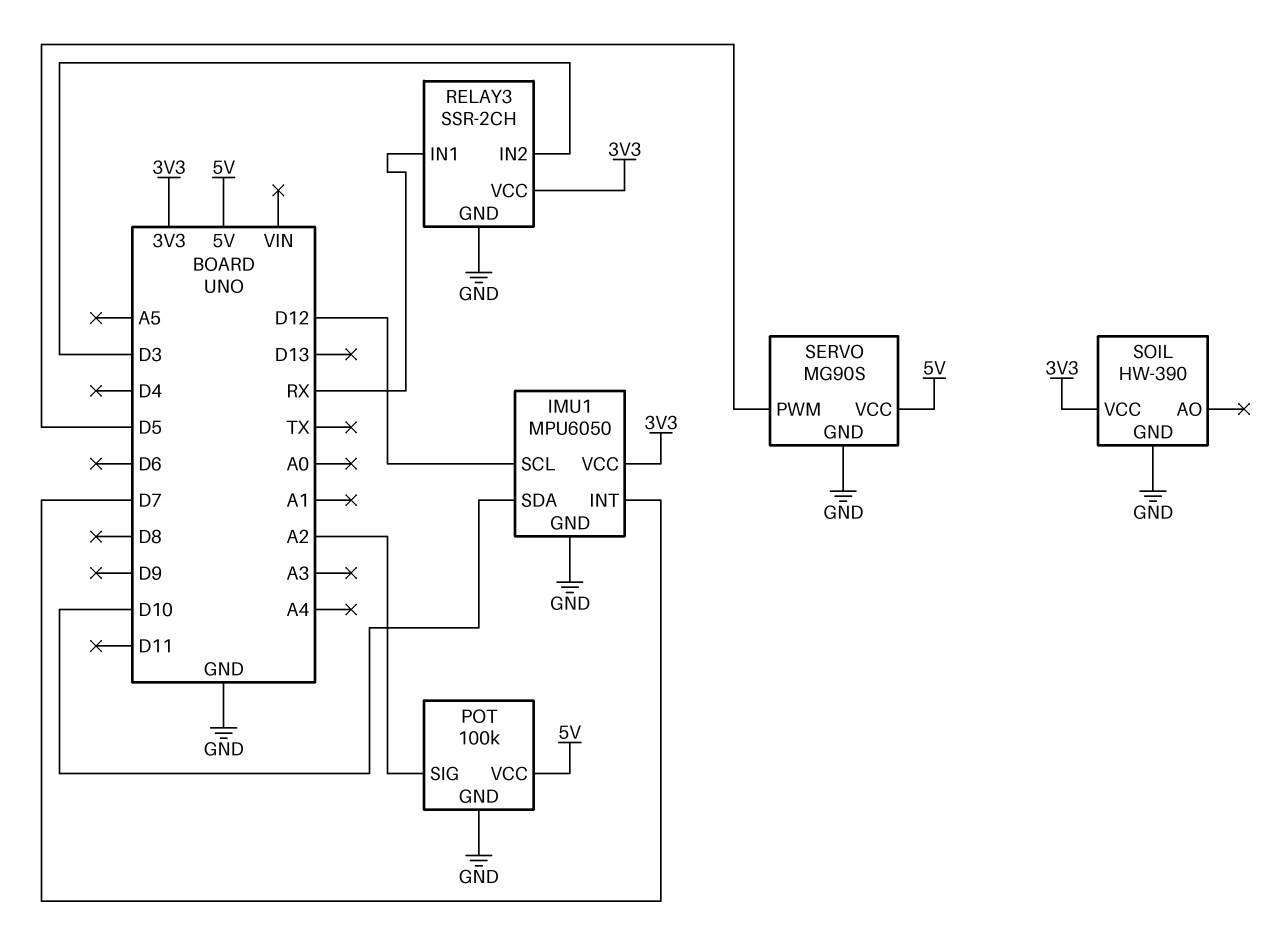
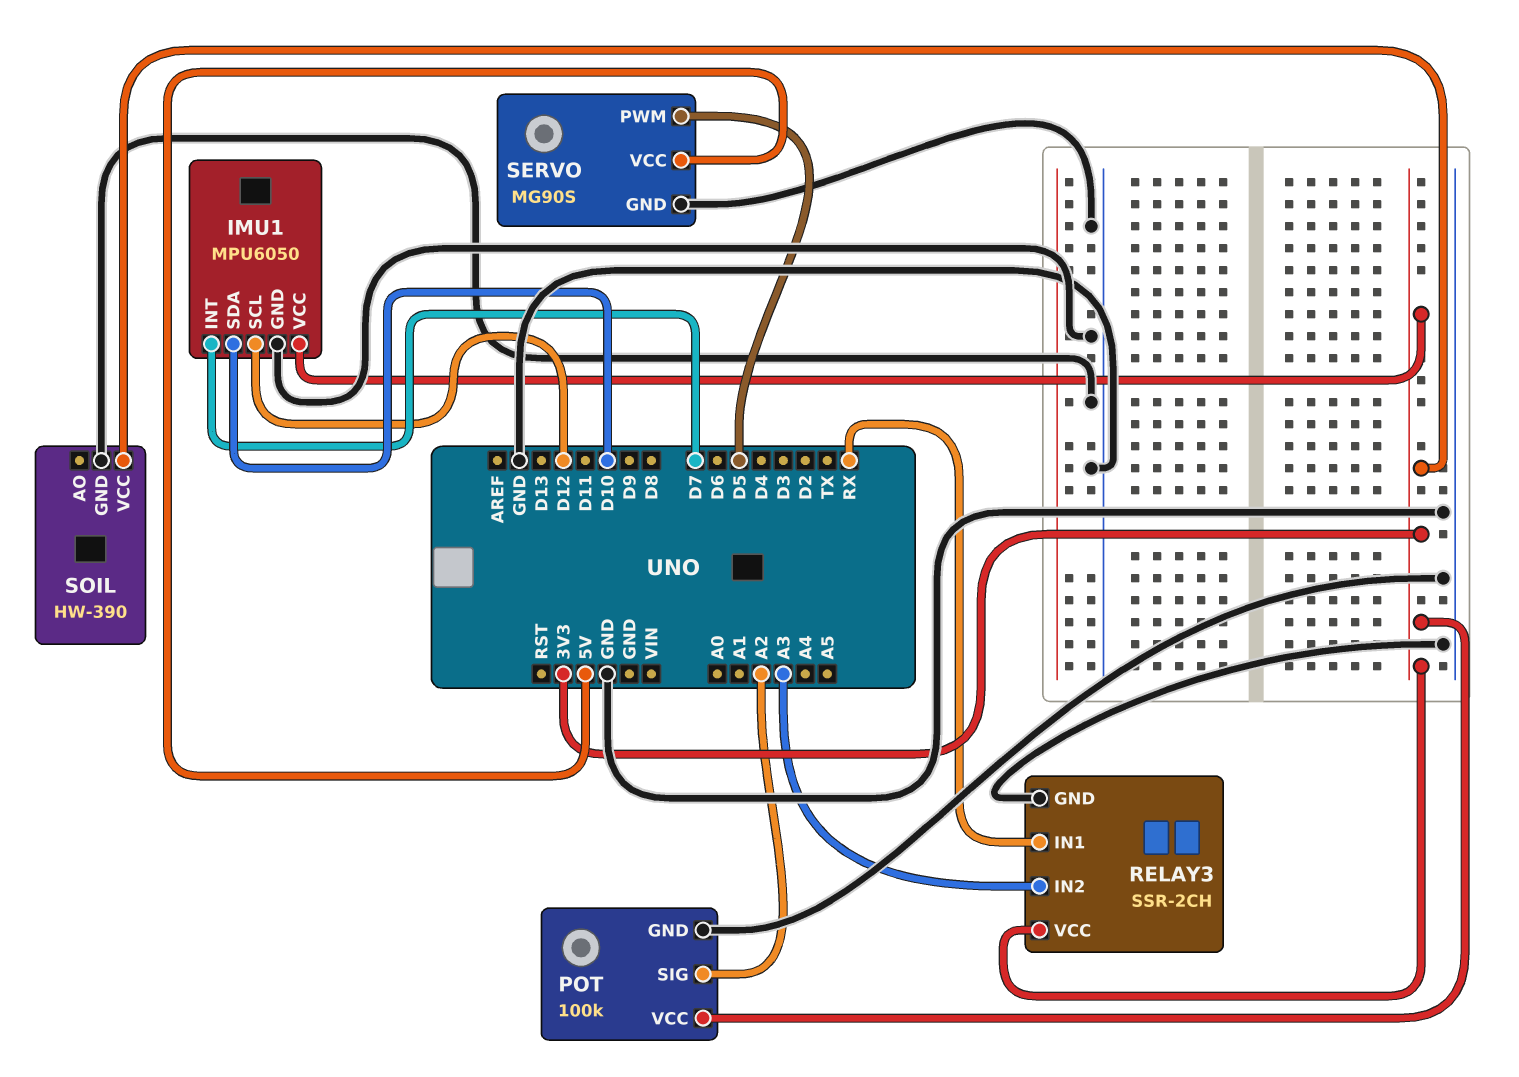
POT pin VCC: 5V -> 3V3
RELAY3 pin IN2: D3 -> A3

